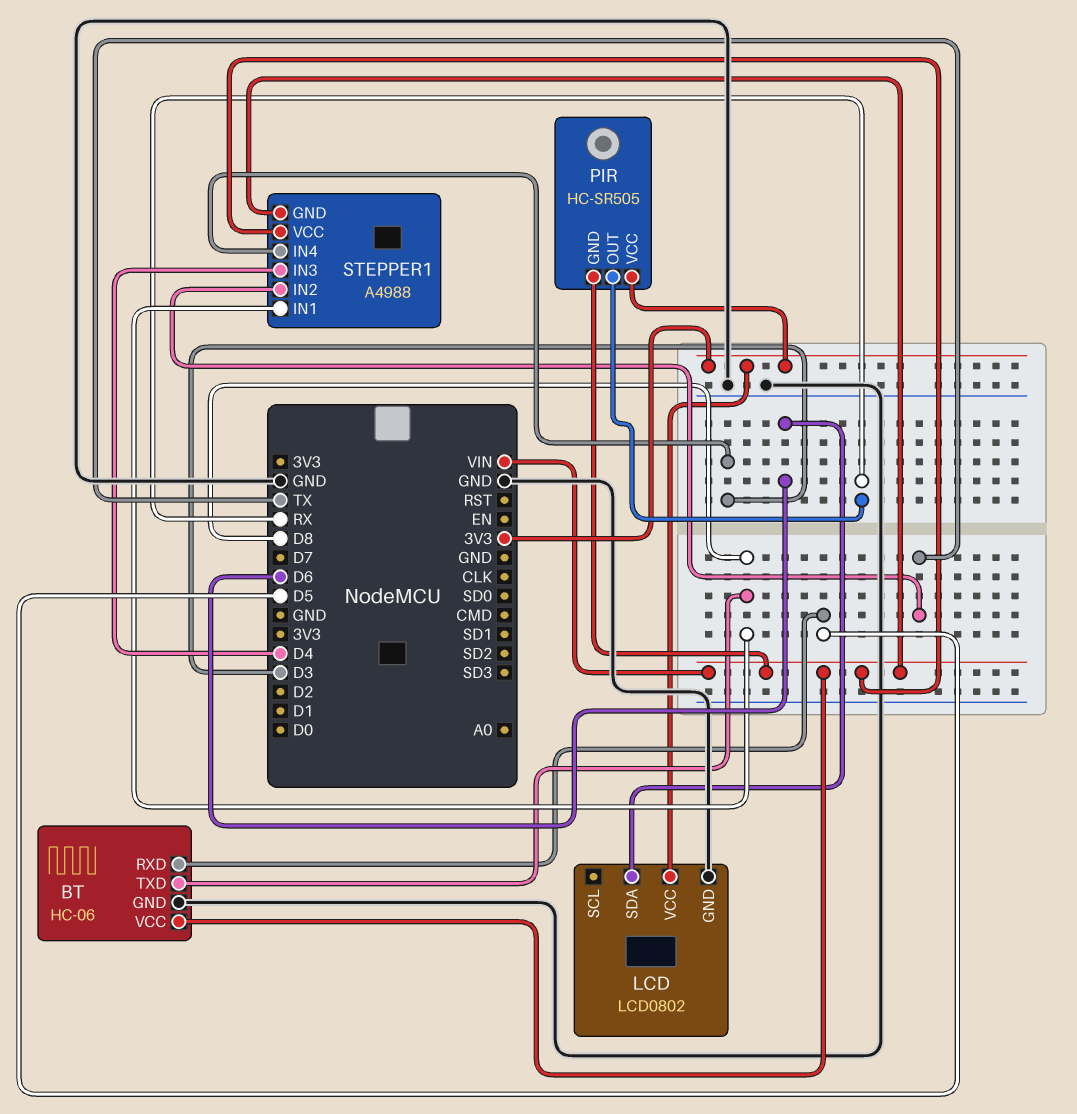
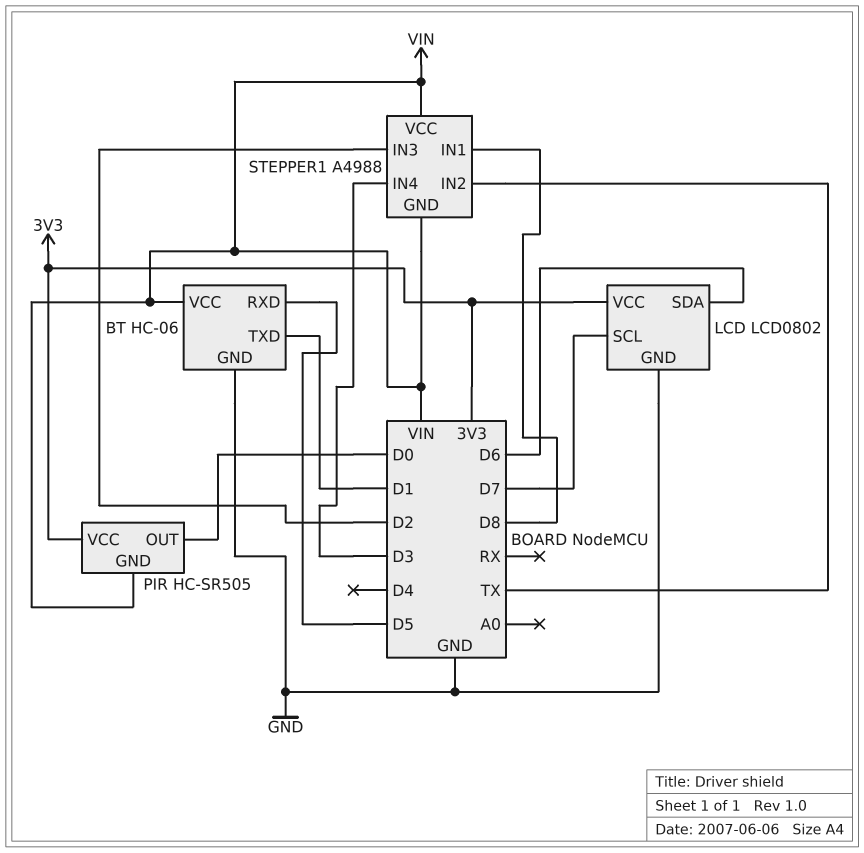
BT pin TXD: D8 -> D1
LCD pin SCL: none -> D7
PIR pin OUT: RX -> D0
STEPPER1 pin IN3: D4 -> D2

